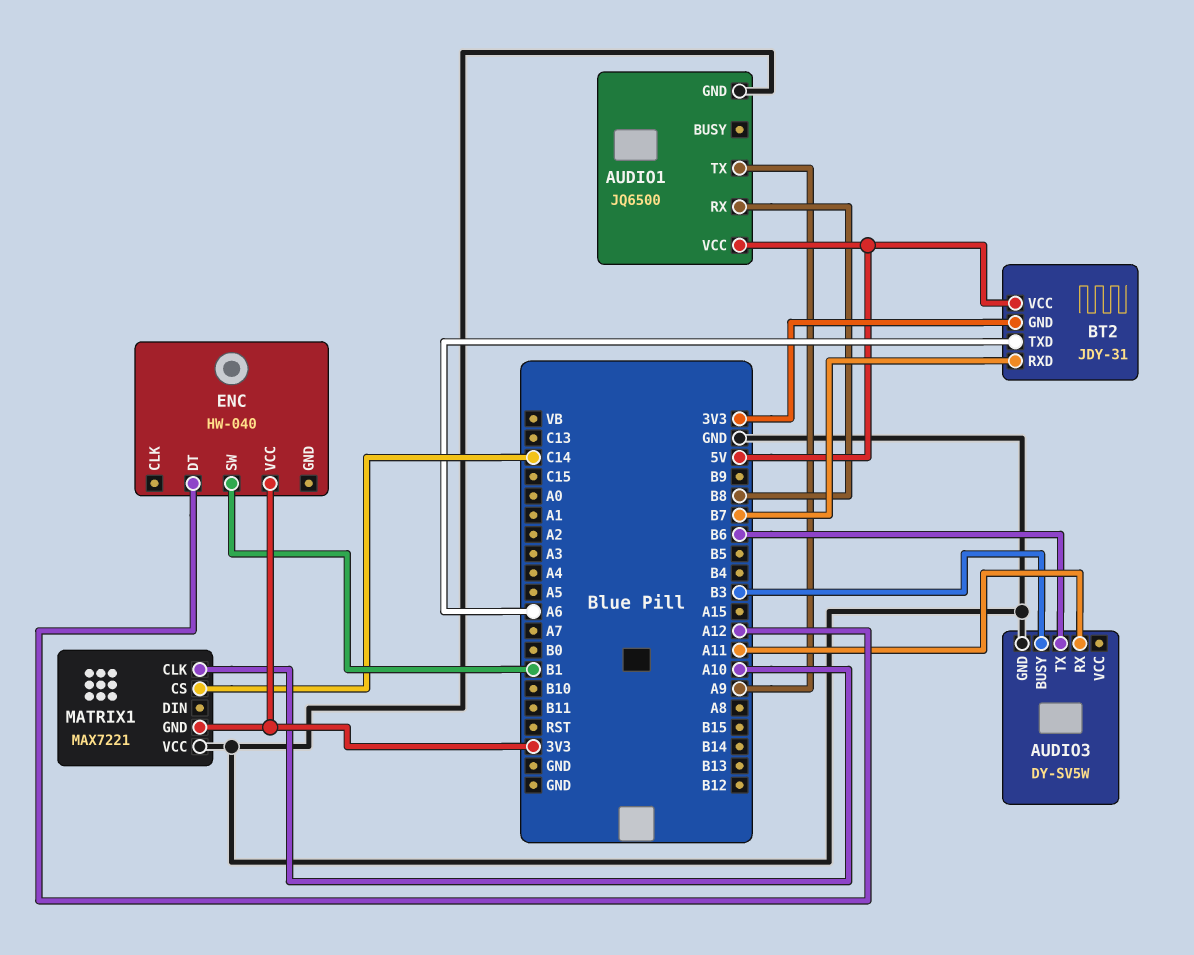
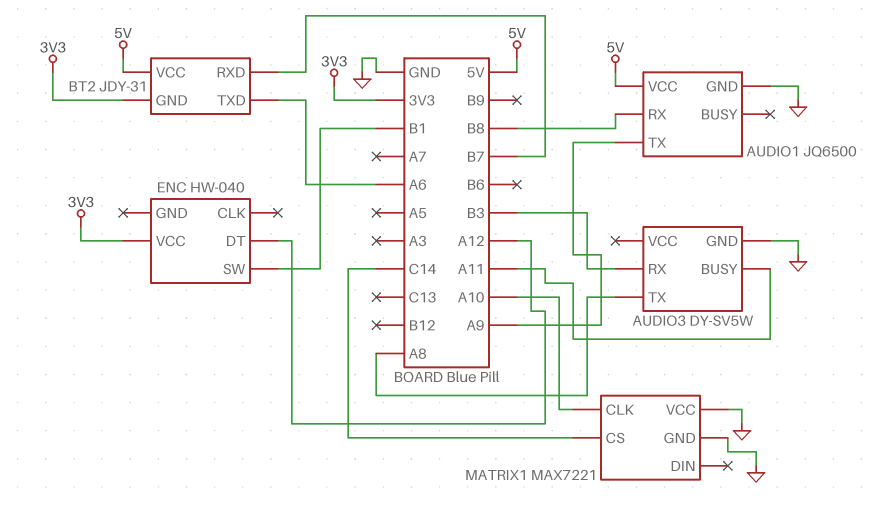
AUDIO3 pin BUSY: B3 -> A11
AUDIO3 pin RX: A11 -> B3
AUDIO3 pin TX: B6 -> A8
MATRIX1 pin GND: 3V3 -> GND

